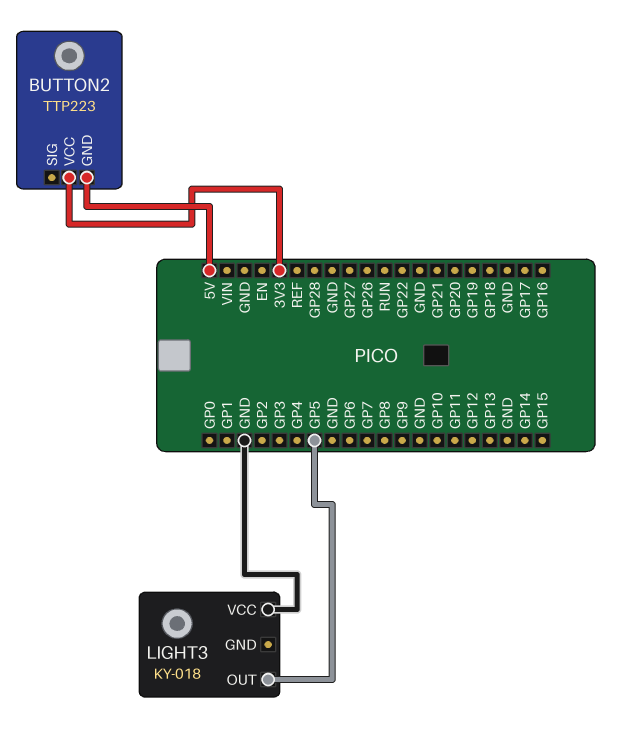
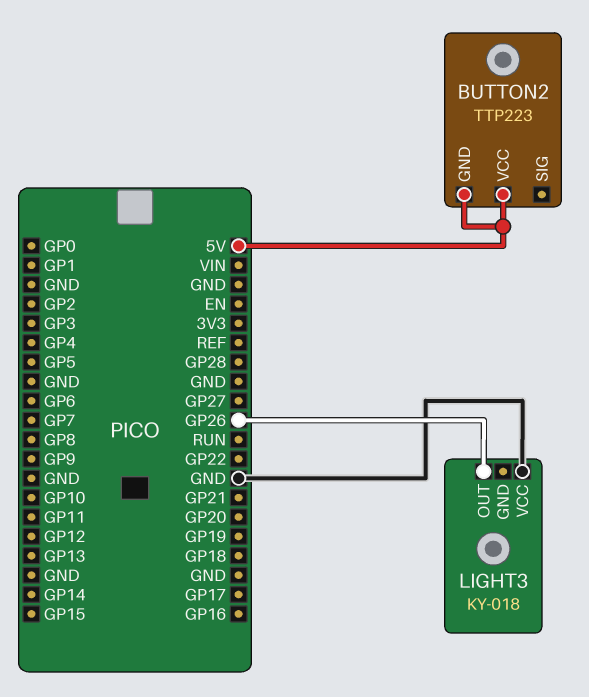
BUTTON2 pin VCC: 3V3 -> 5V
LIGHT3 pin OUT: GP5 -> GP26

